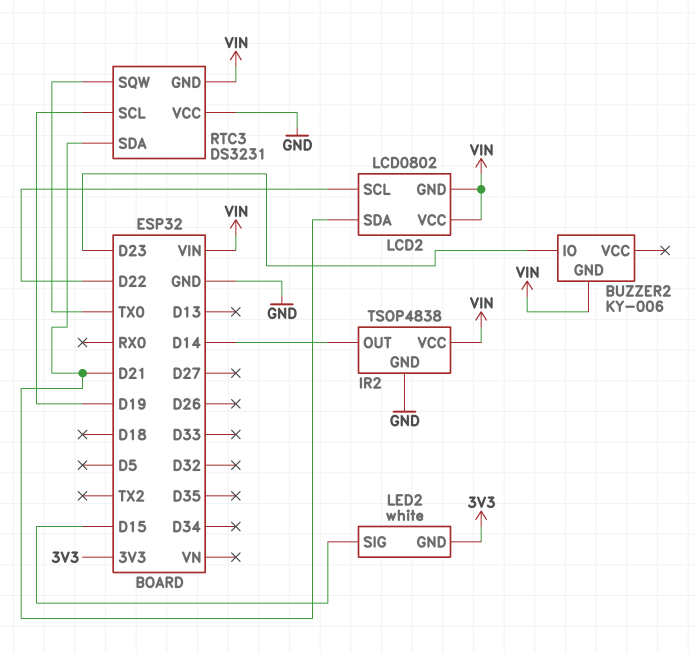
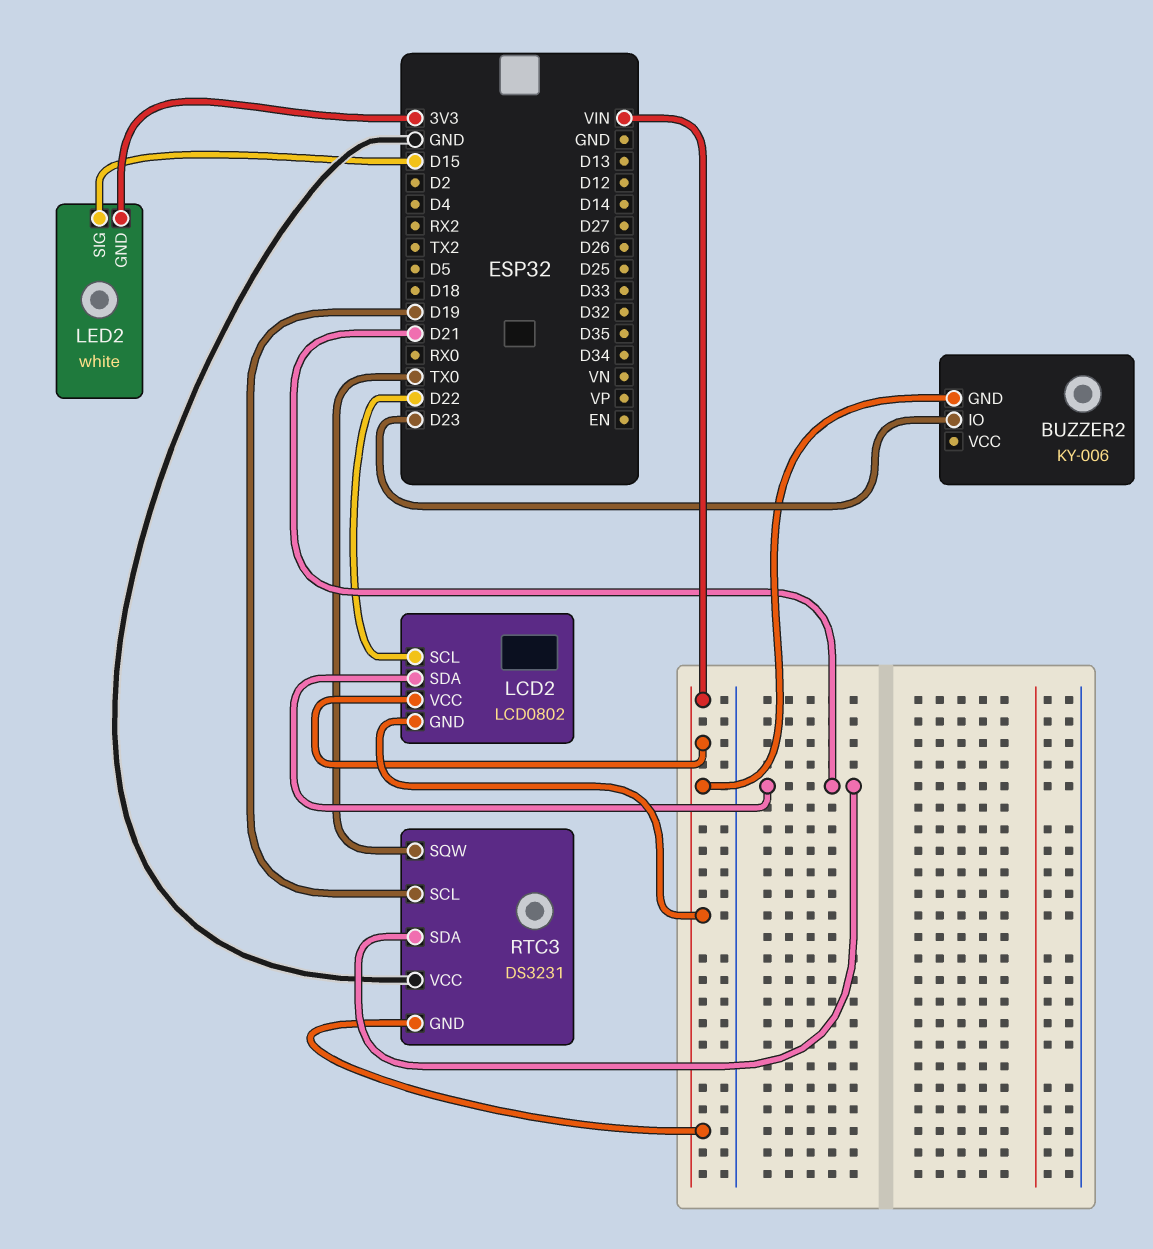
IR2: TSOP4838 -> none
IR2 pin GND: GND -> none
IR2 pin OUT: D14 -> none
IR2 pin VCC: VIN -> none

